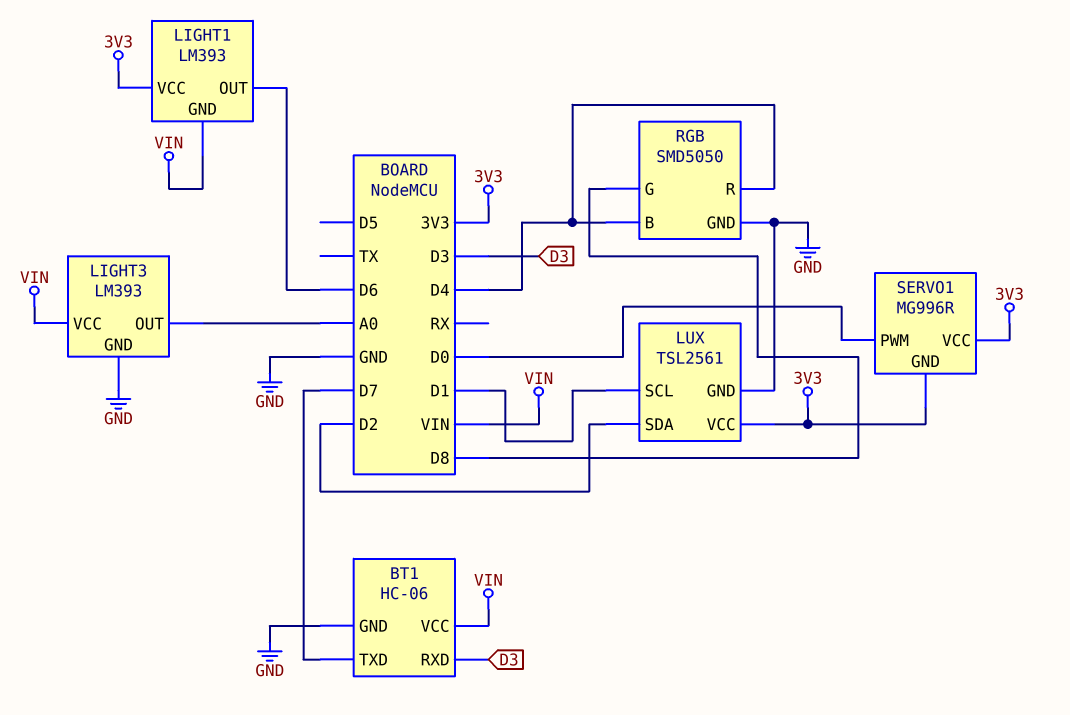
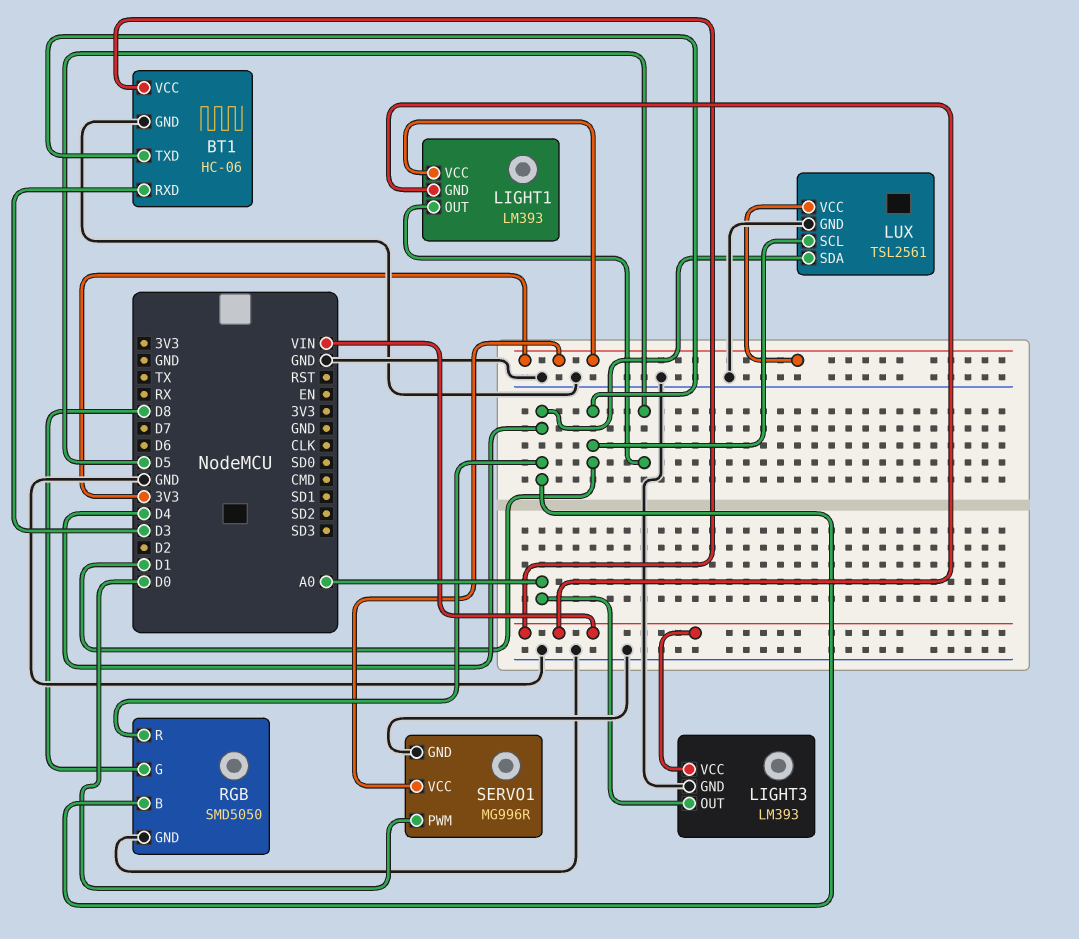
BT1 pin TXD: D7 -> D1
LIGHT1 pin OUT: D6 -> D5
LUX pin SDA: D2 -> D4
SERVO1 pin GND: 3V3 -> GND

